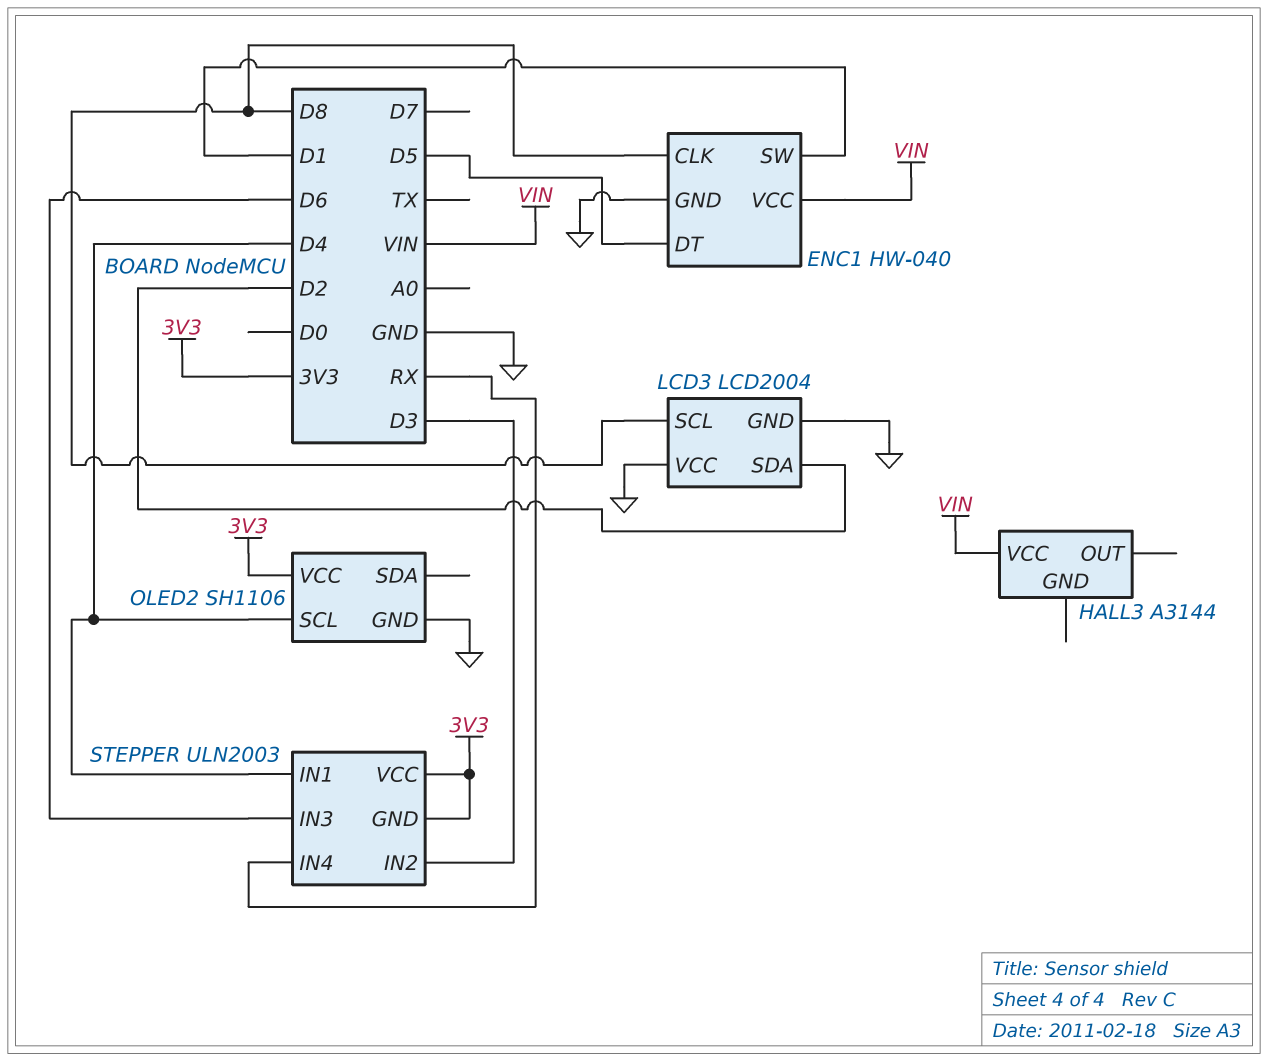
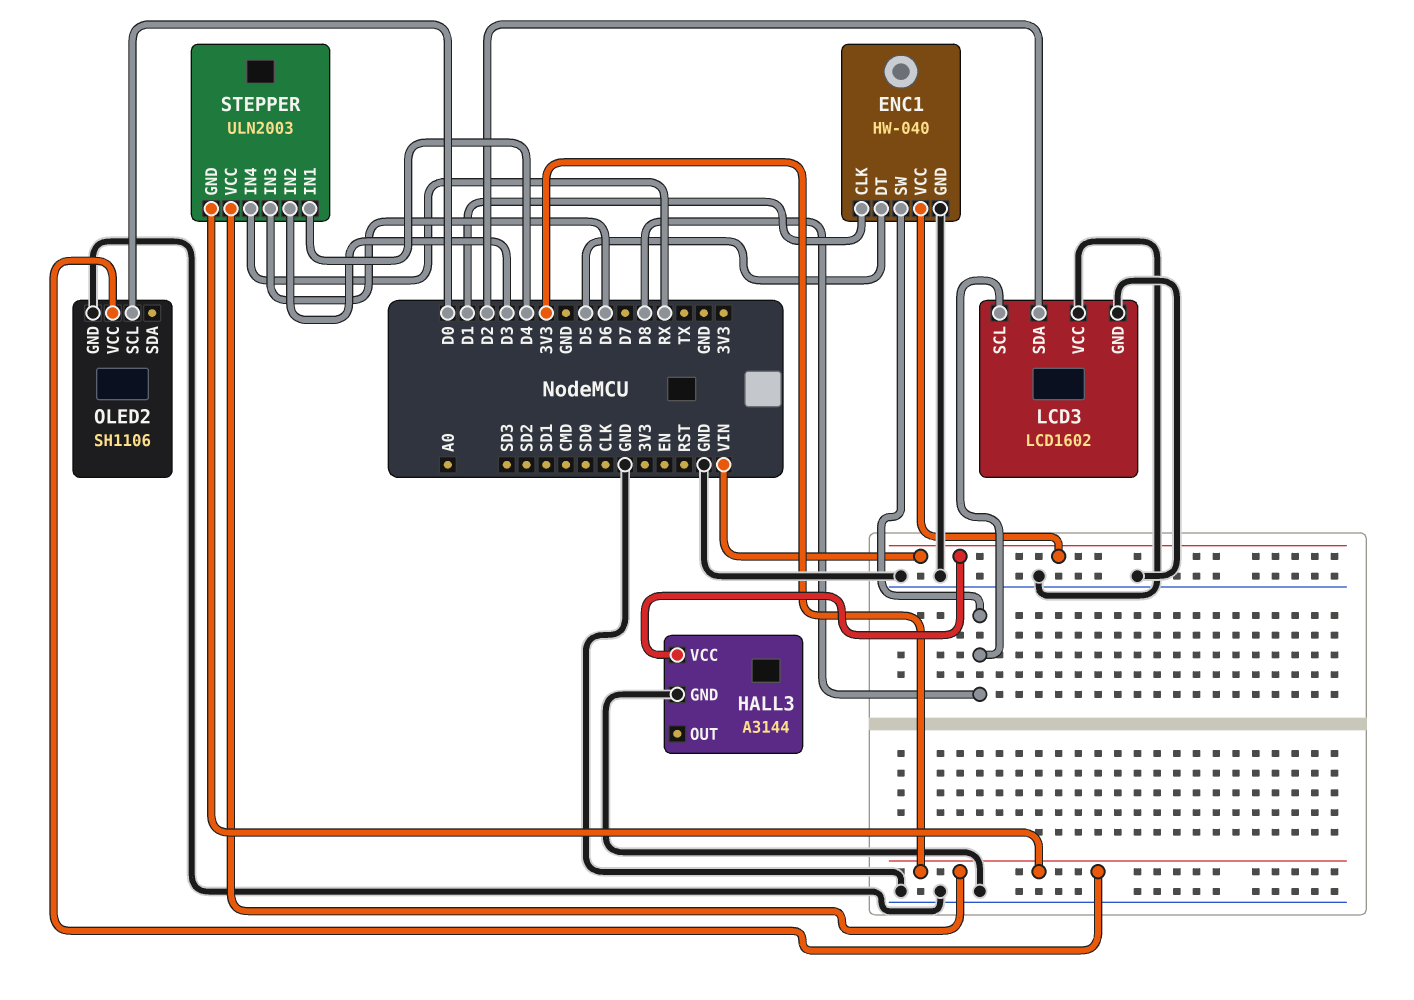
ENC1 pin CLK: D8 -> D1
ENC1 pin SW: D1 -> D8
HALL3 pin GND: none -> GND
LCD3: LCD2004 -> LCD1602
OLED2 pin SCL: D4 -> D0

